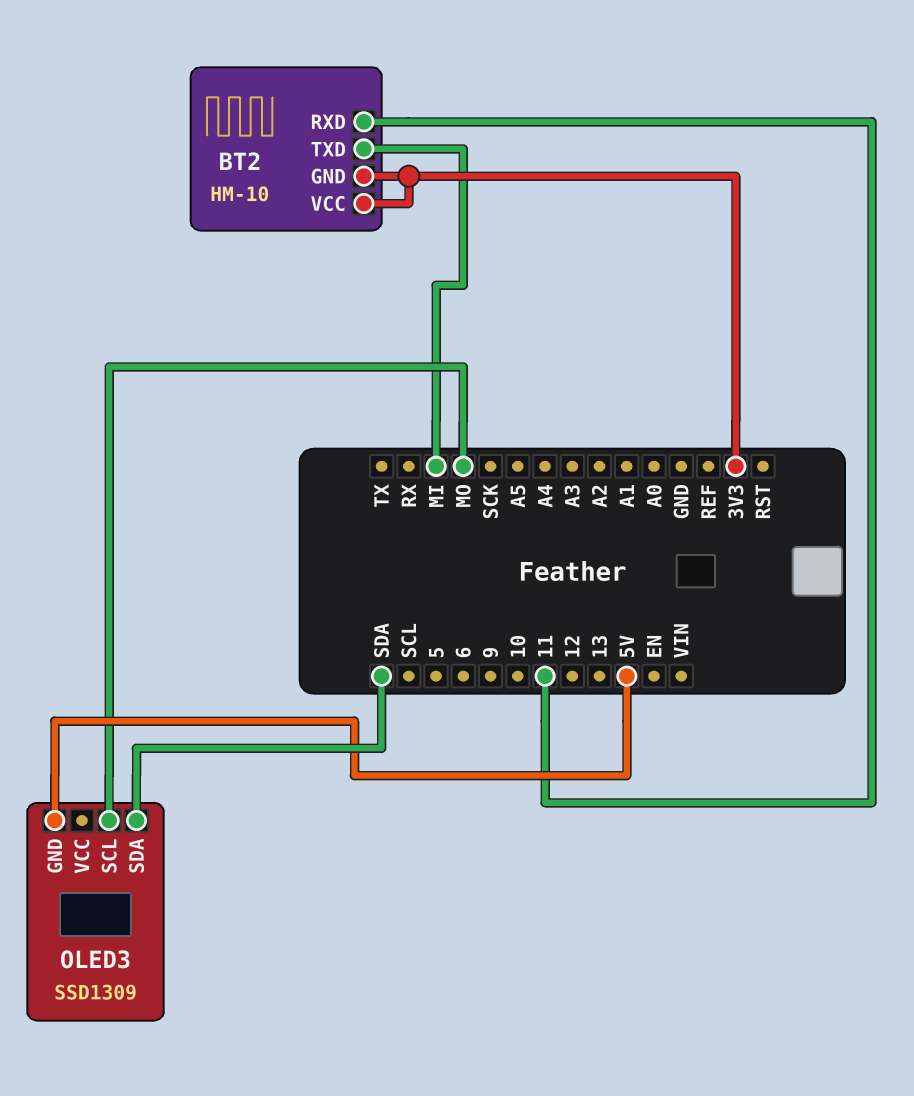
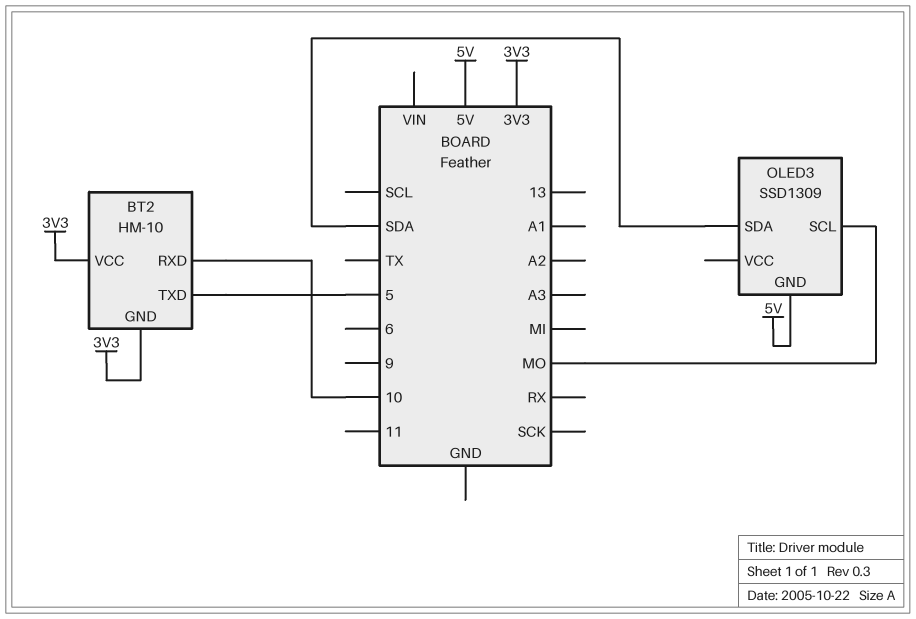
BT2 pin RXD: 11 -> 10
BT2 pin TXD: MI -> 5

